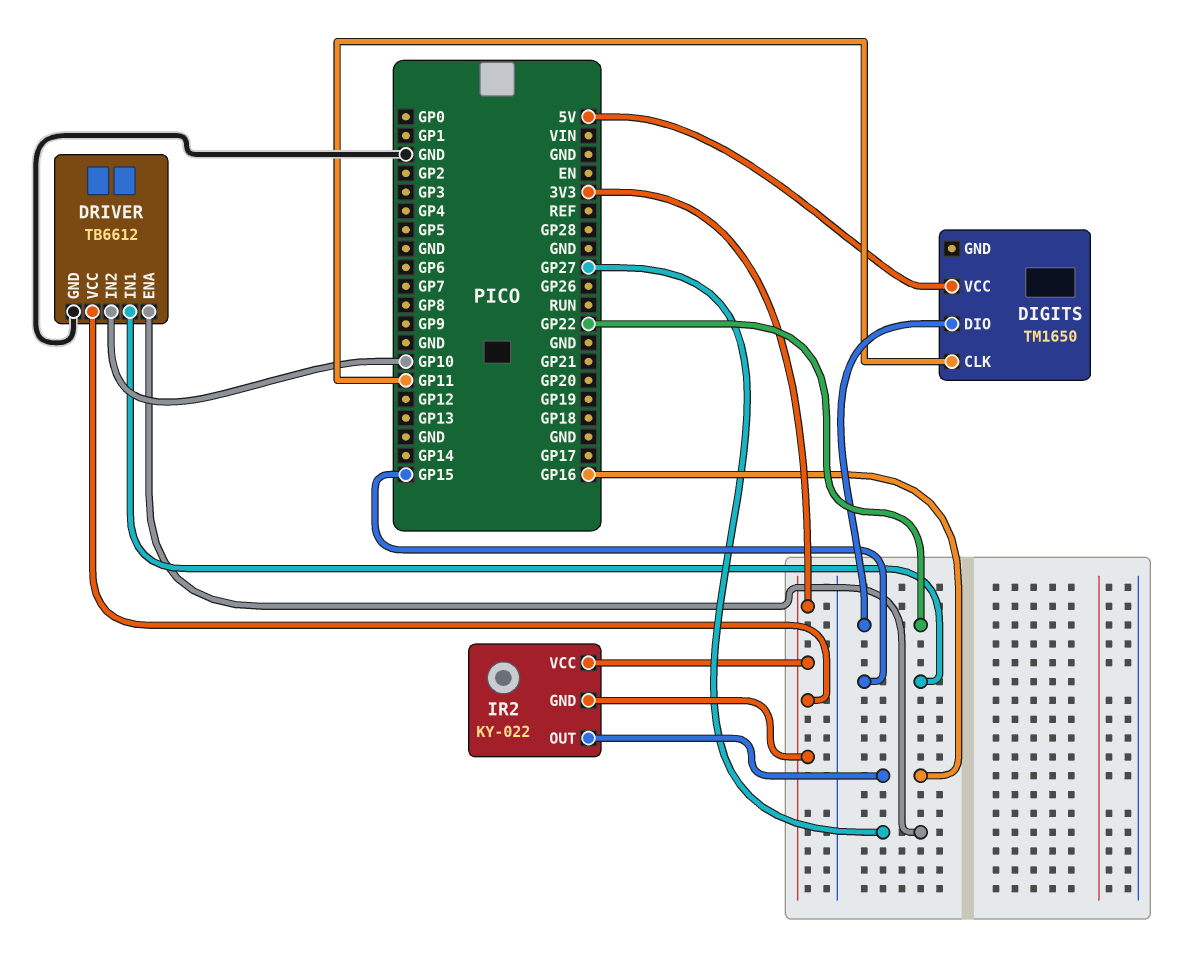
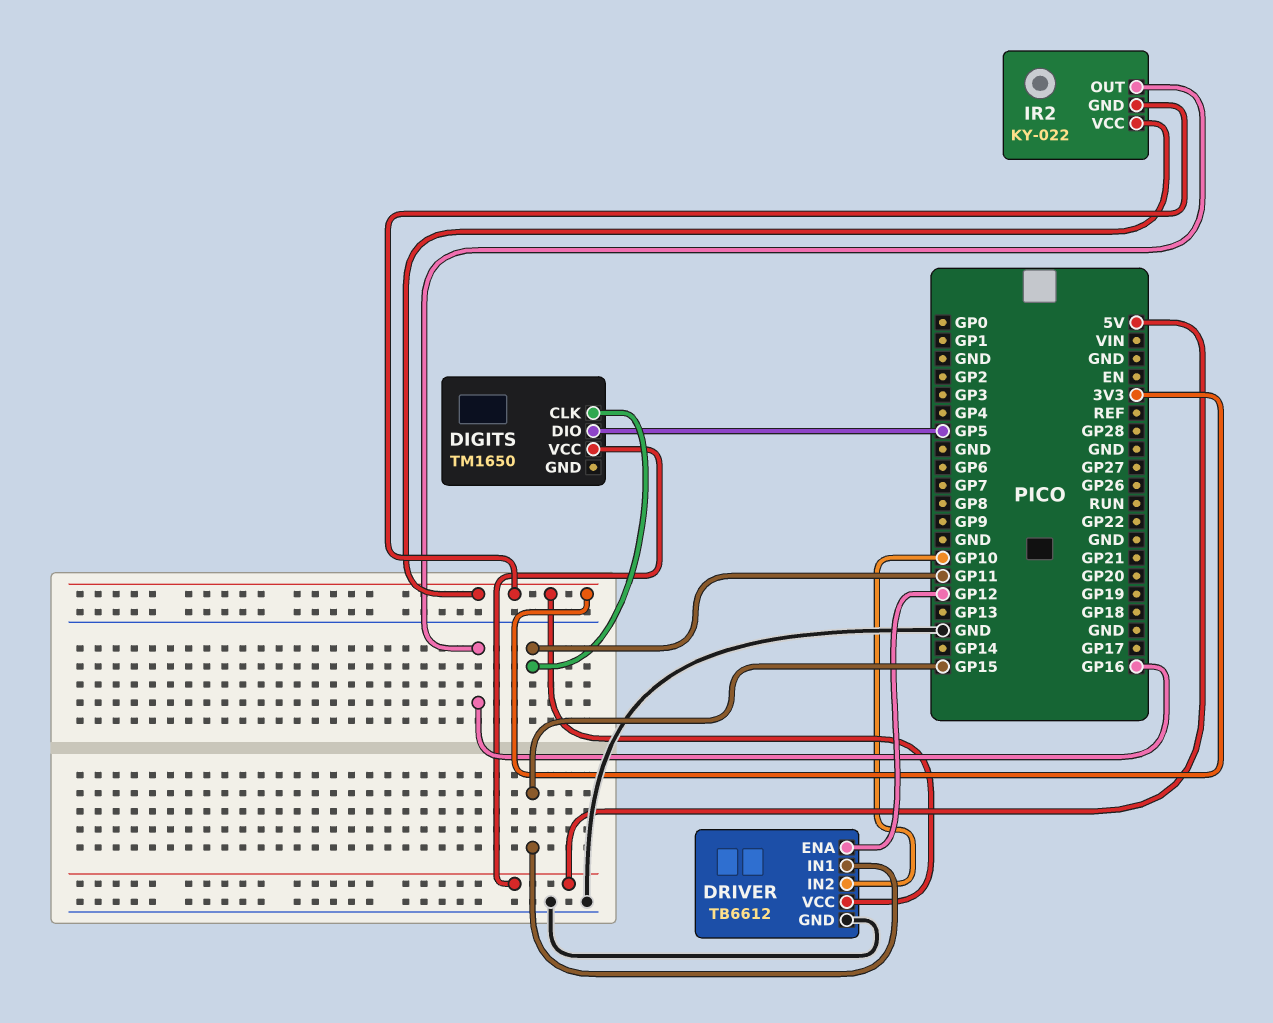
DIGITS pin DIO: GP22 -> GP5
DRIVER pin ENA: GP27 -> GP12

